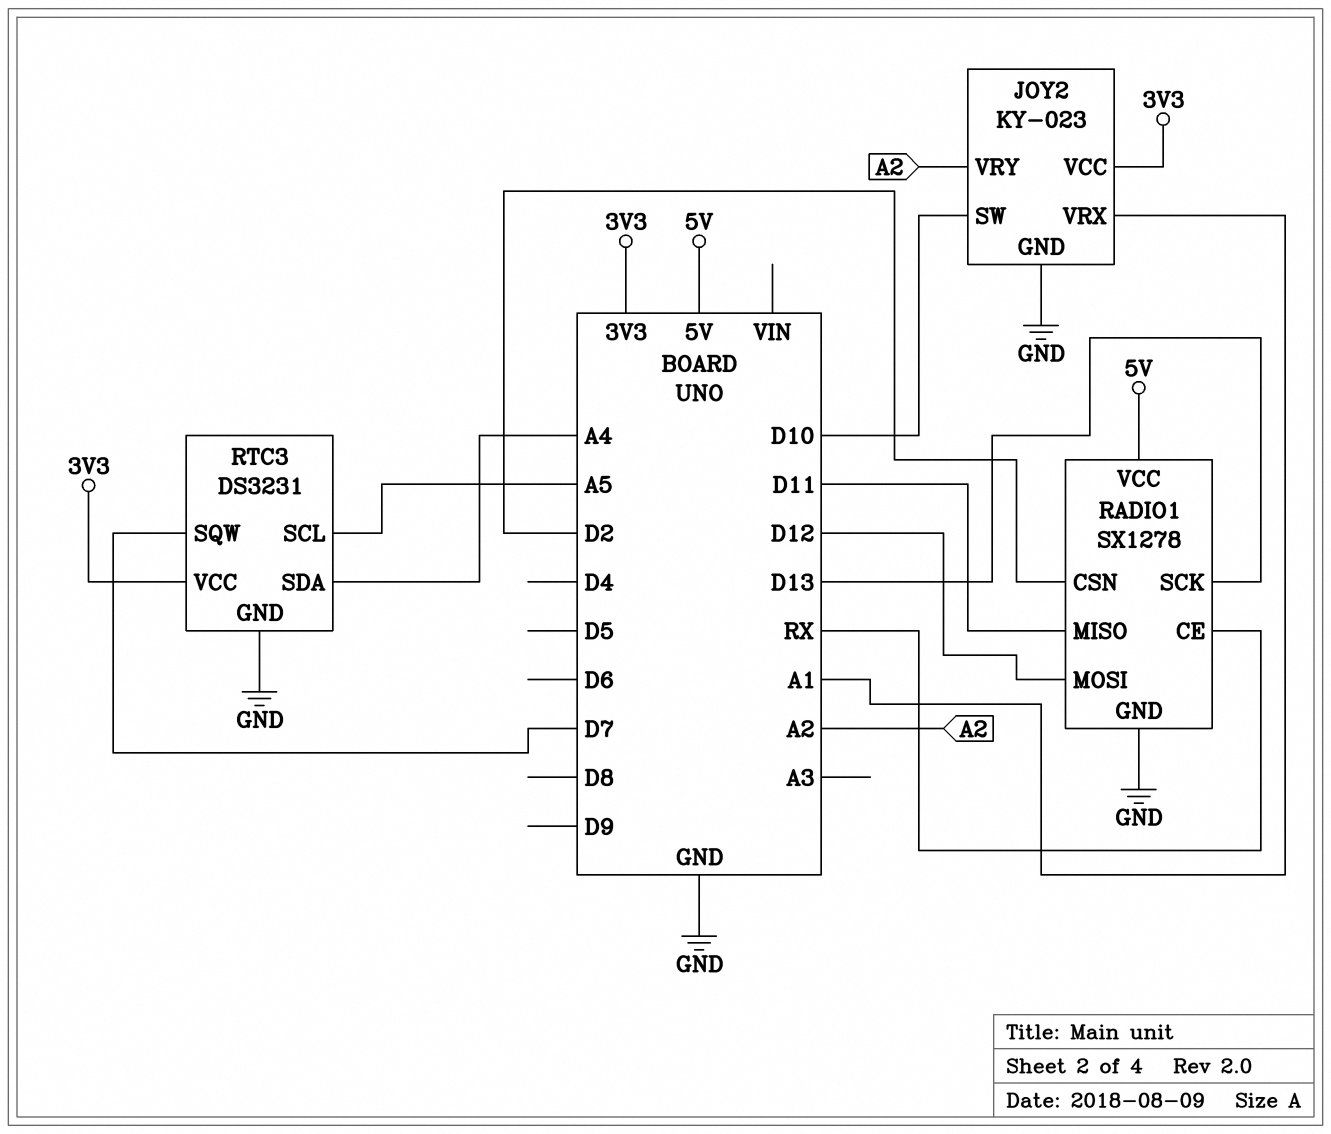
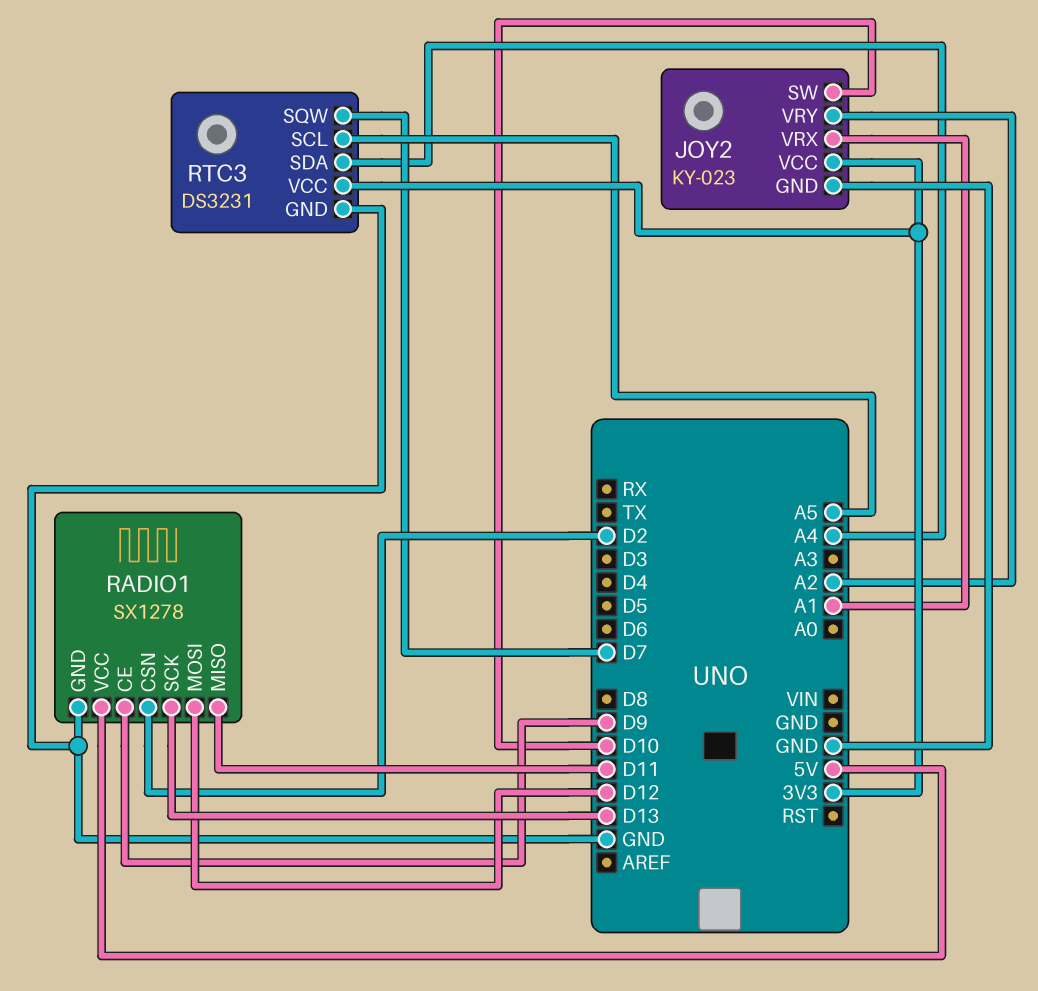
RADIO1 pin CE: RX -> D9

